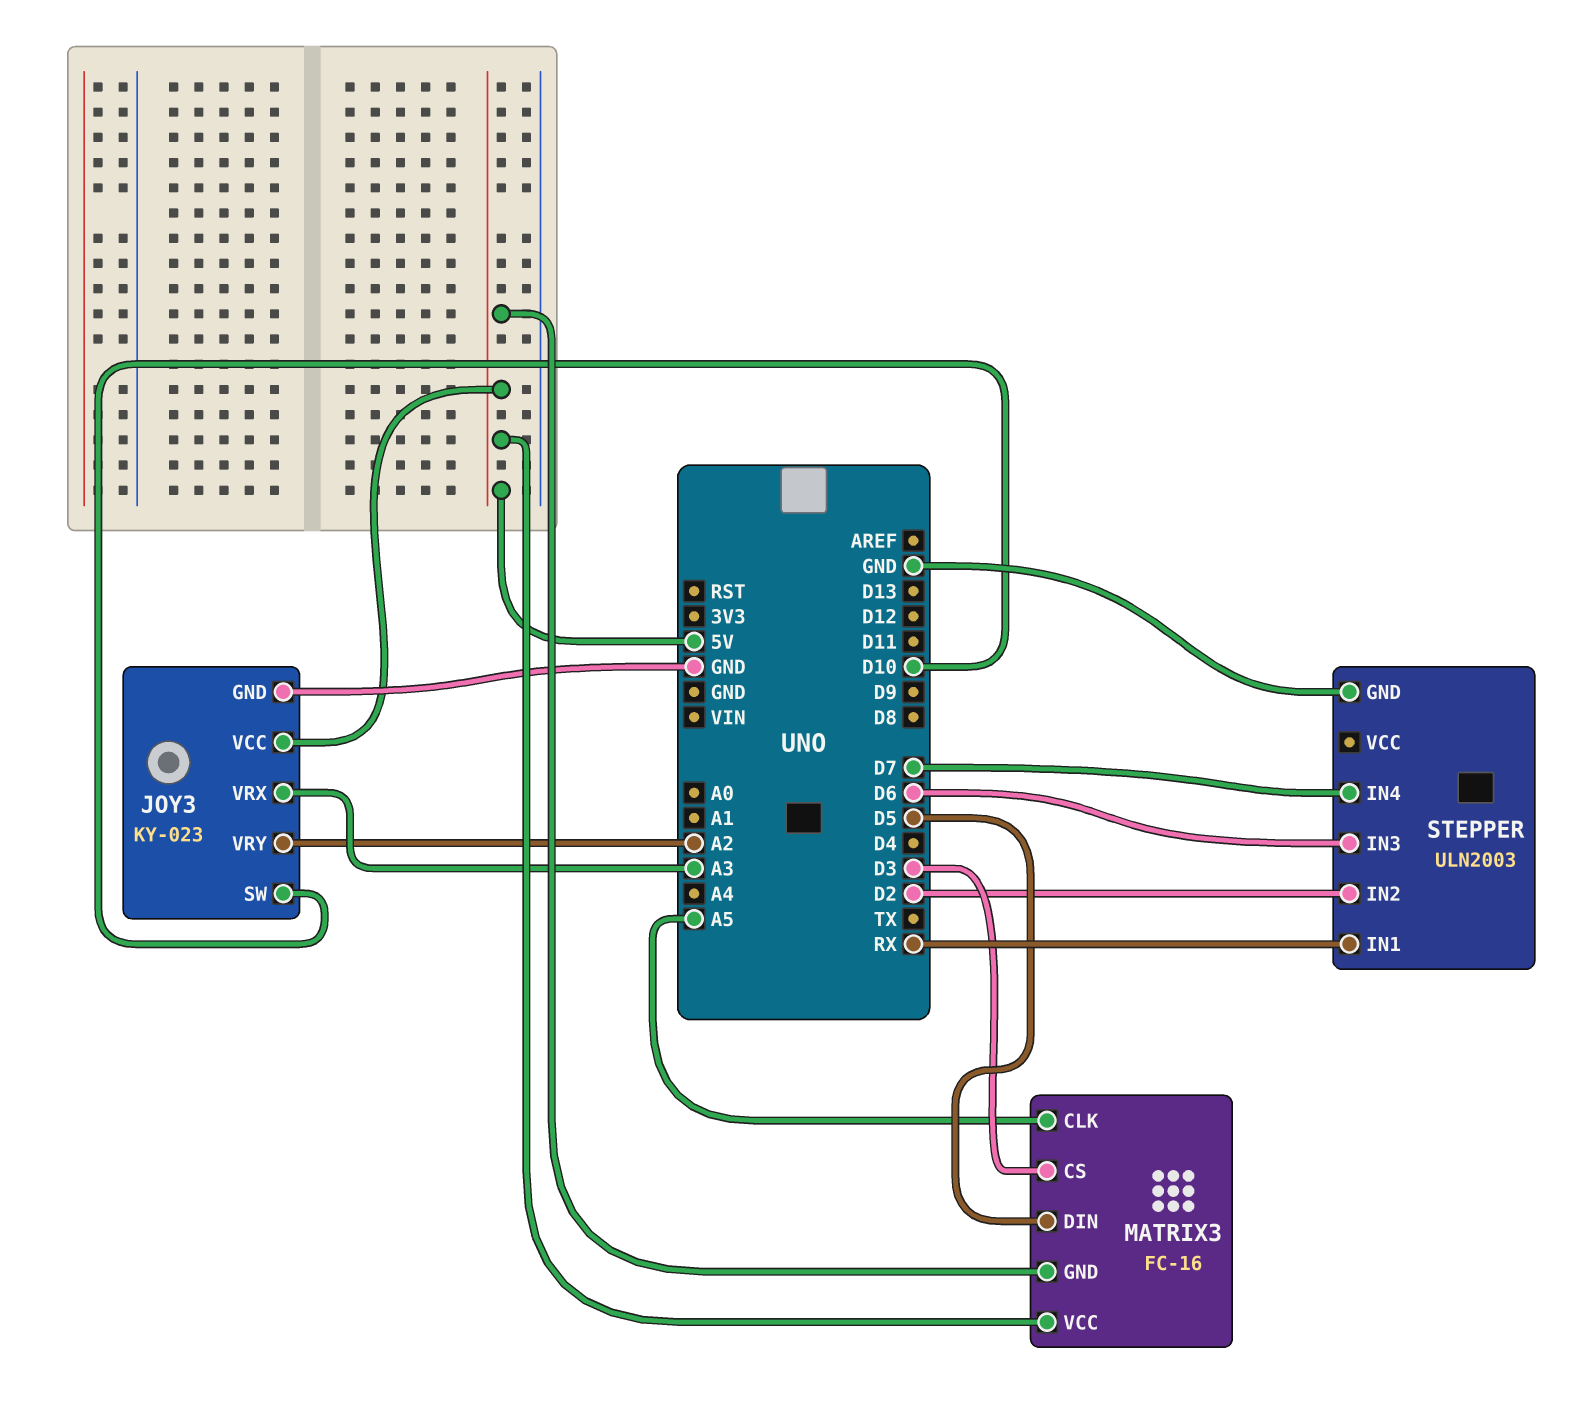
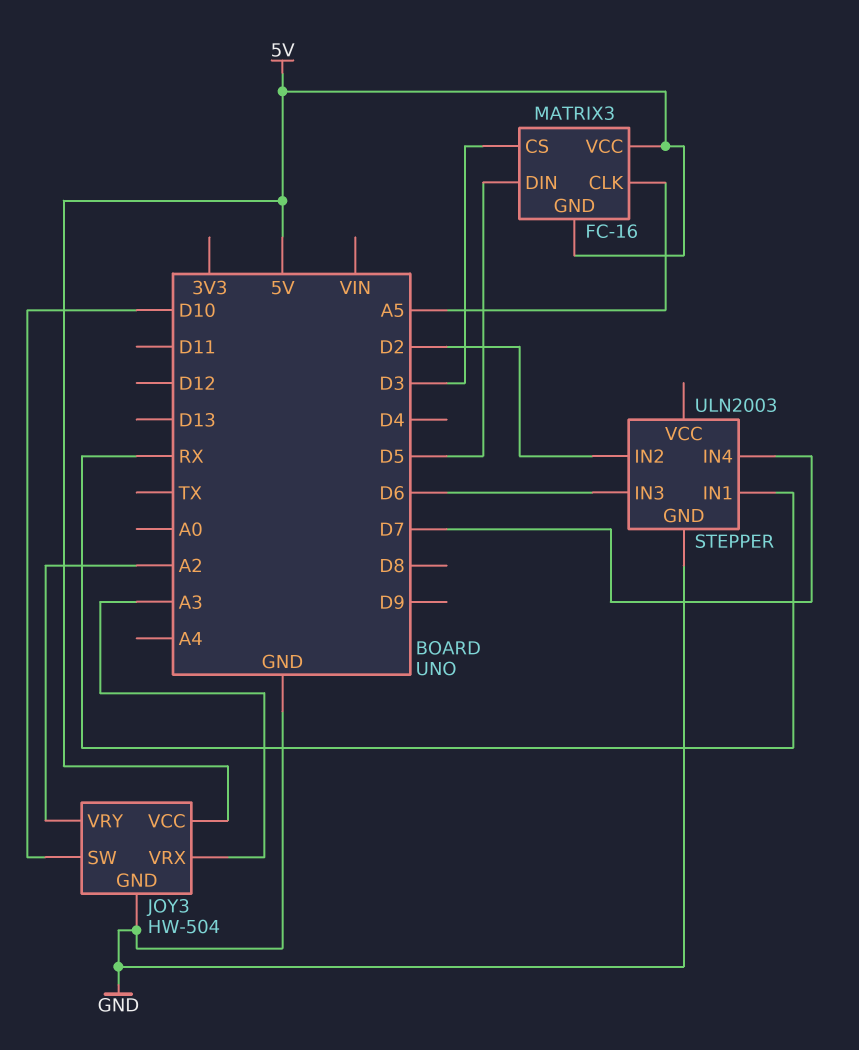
JOY3: KY-023 -> HW-504

